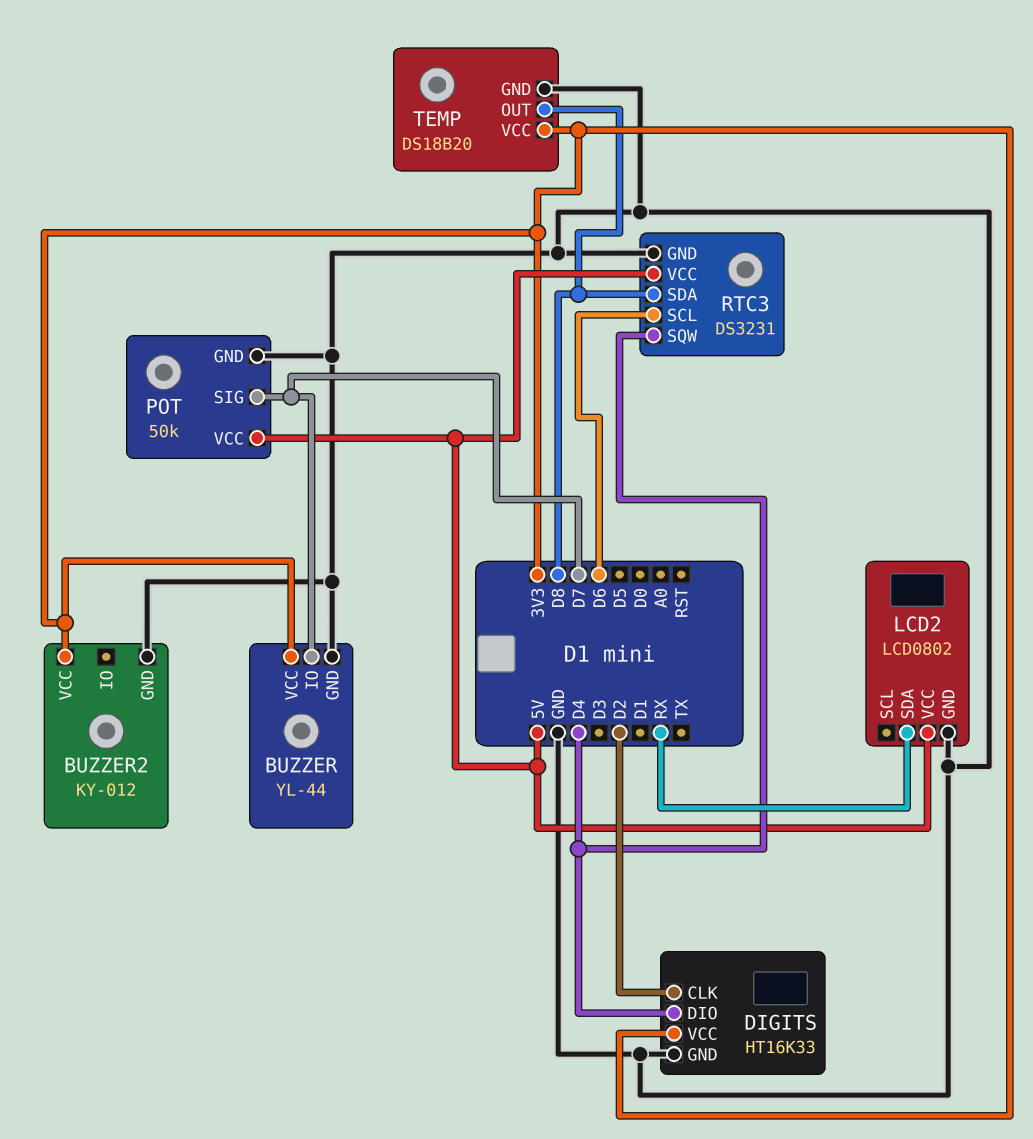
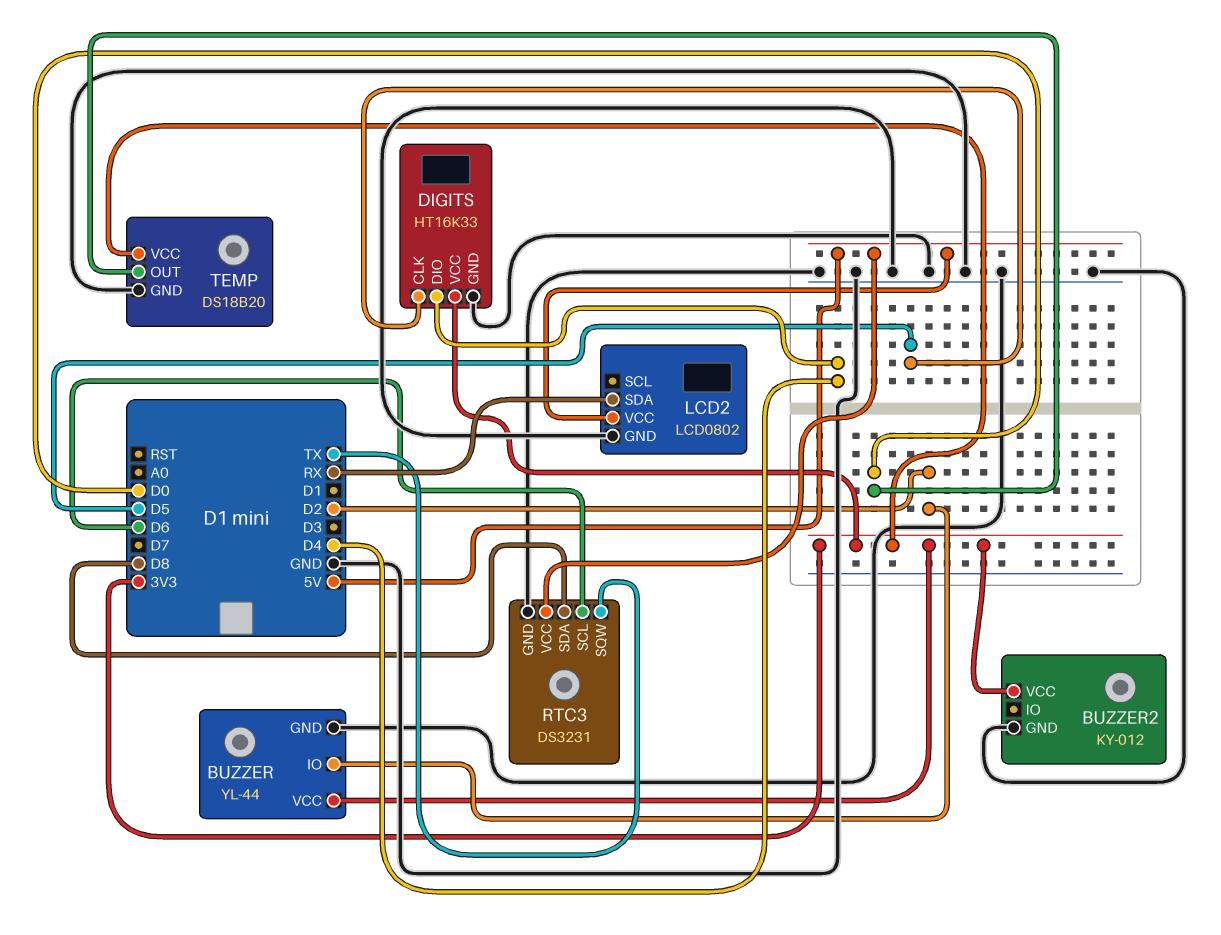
BUZZER pin IO: D7 -> D2
DIGITS pin CLK: D2 -> D5
POT: 50k -> none
POT pin GND: GND -> none
POT pin SIG: D7 -> none
POT pin VCC: 5V -> none
RTC3 pin SQW: D4 -> TX
TEMP pin OUT: D8 -> D0

